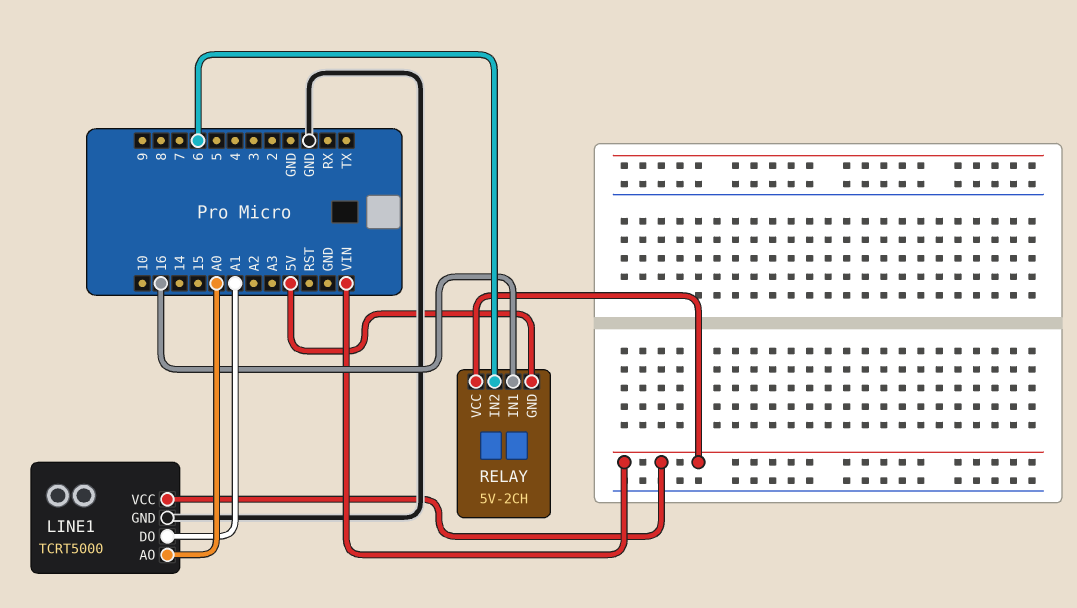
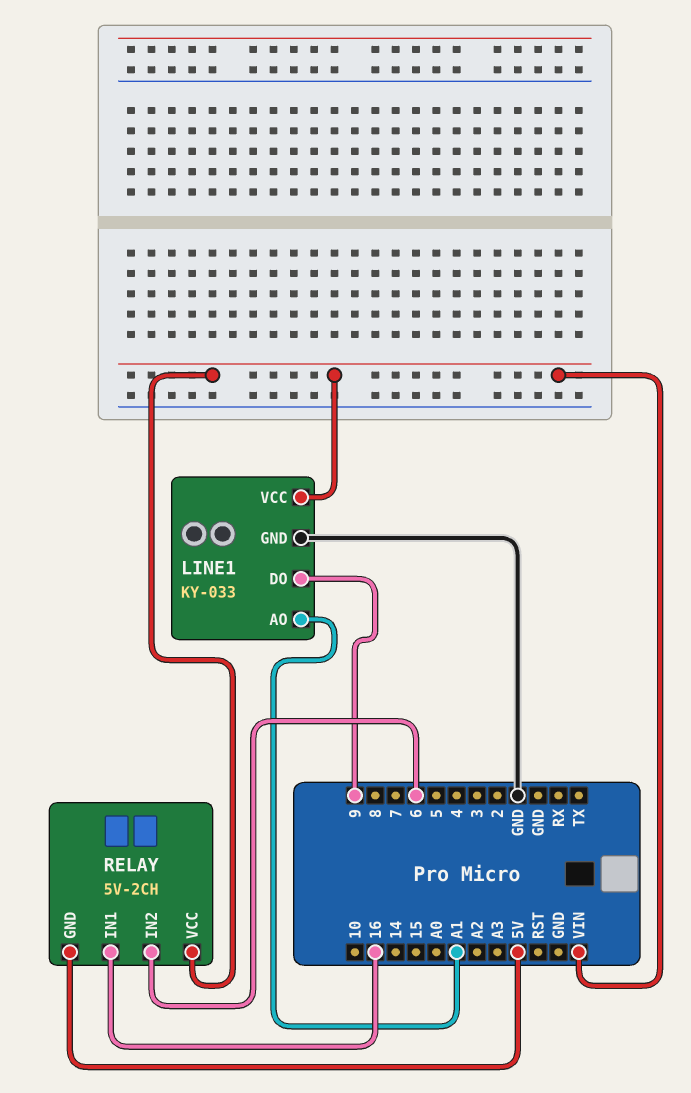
LINE1: TCRT5000 -> KY-033
LINE1 pin AO: A0 -> A1
LINE1 pin DO: A1 -> 9

